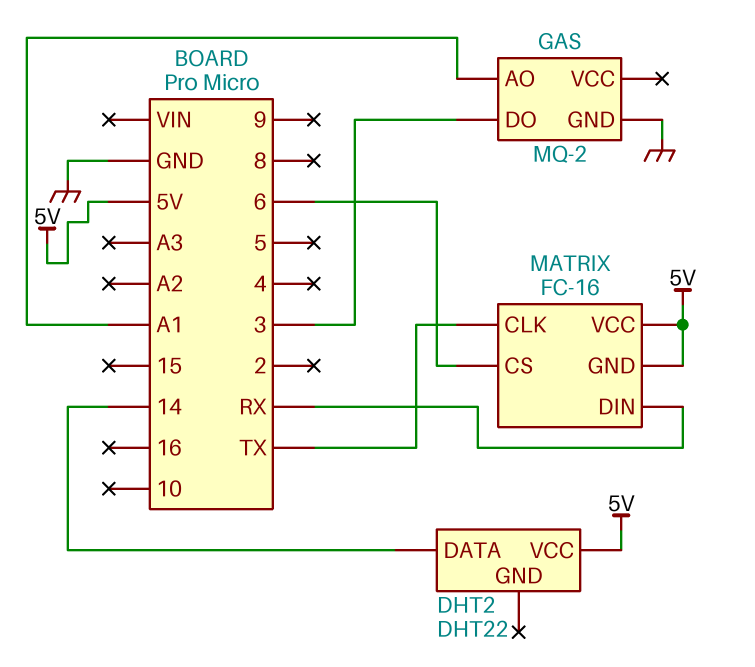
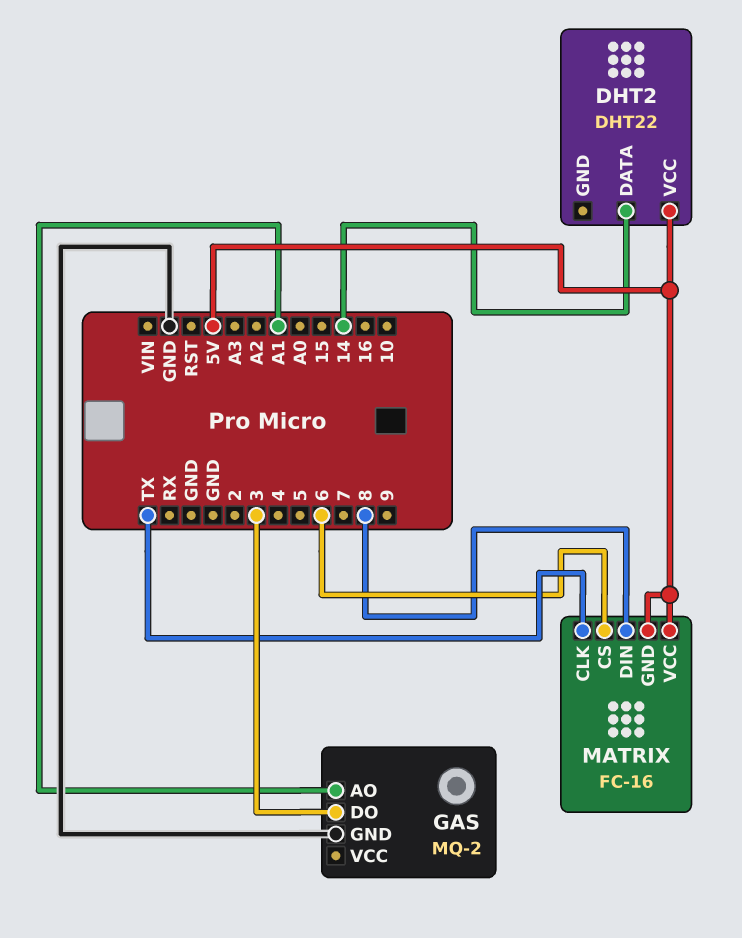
MATRIX pin DIN: RX -> 8

